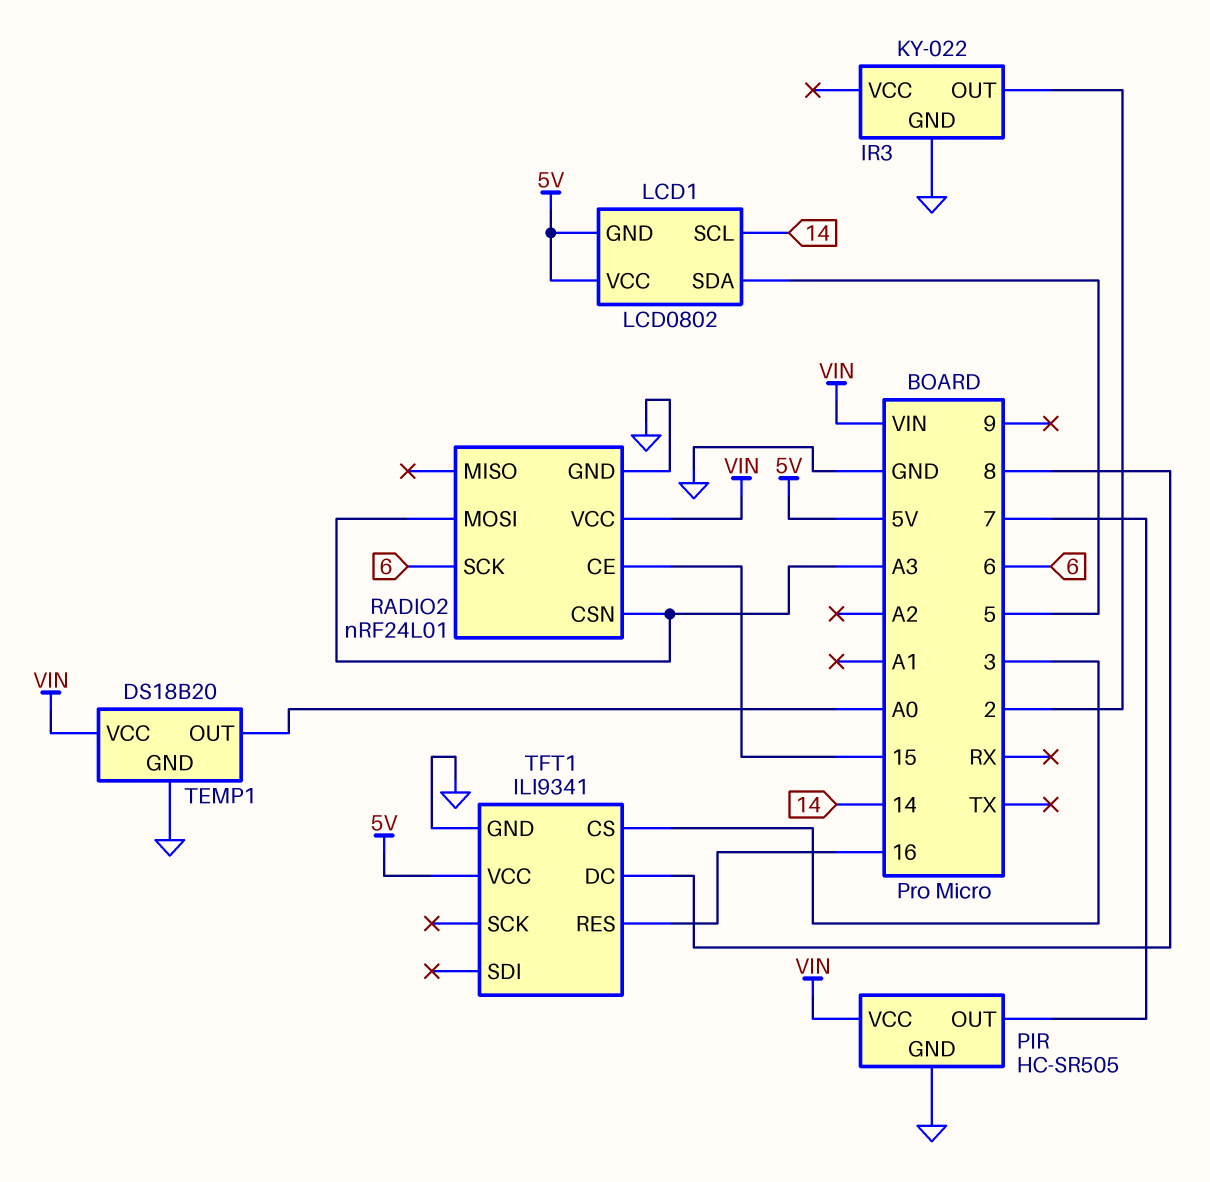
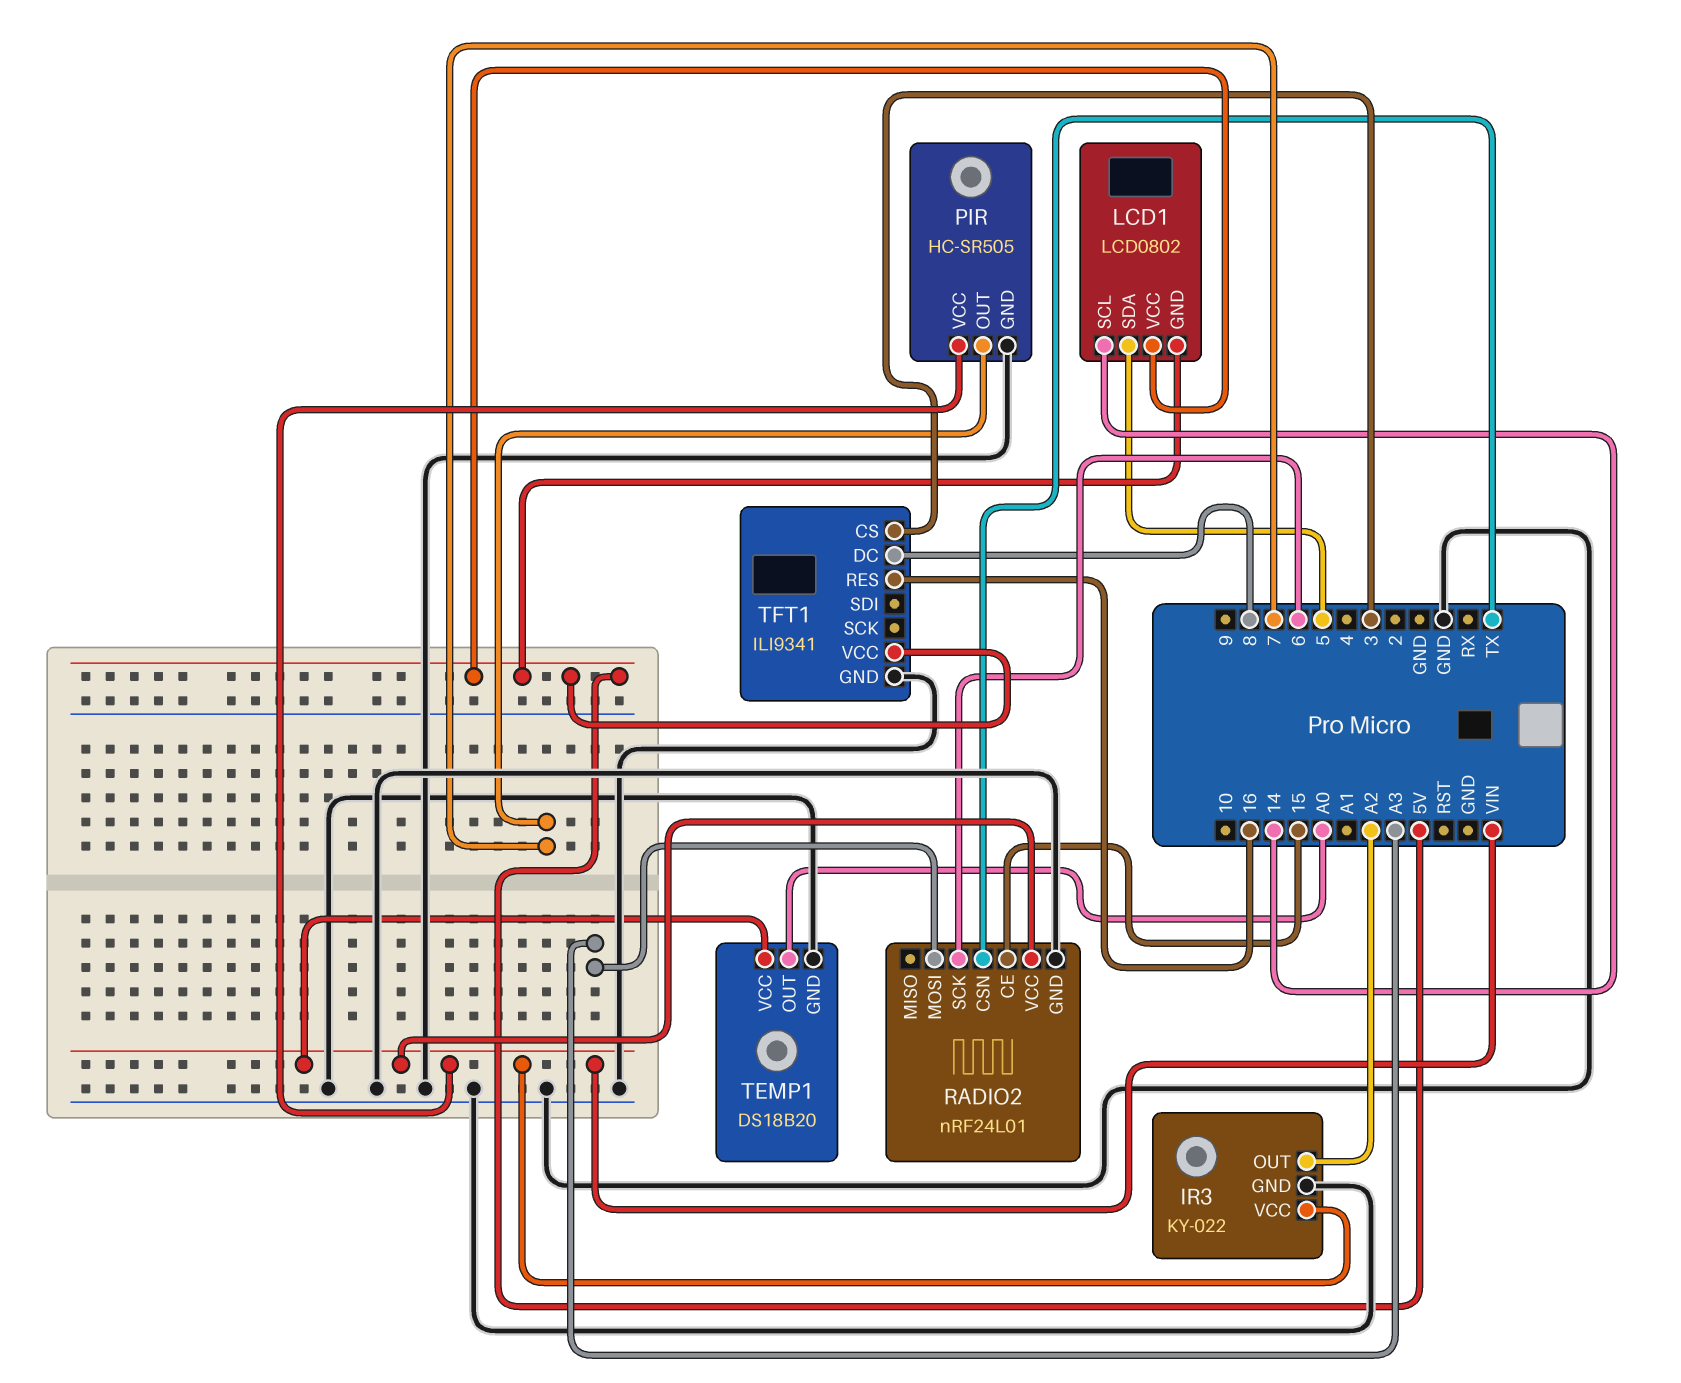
IR3 pin OUT: 2 -> A2
IR3 pin VCC: none -> VIN
RADIO2 pin CSN: A3 -> TX

